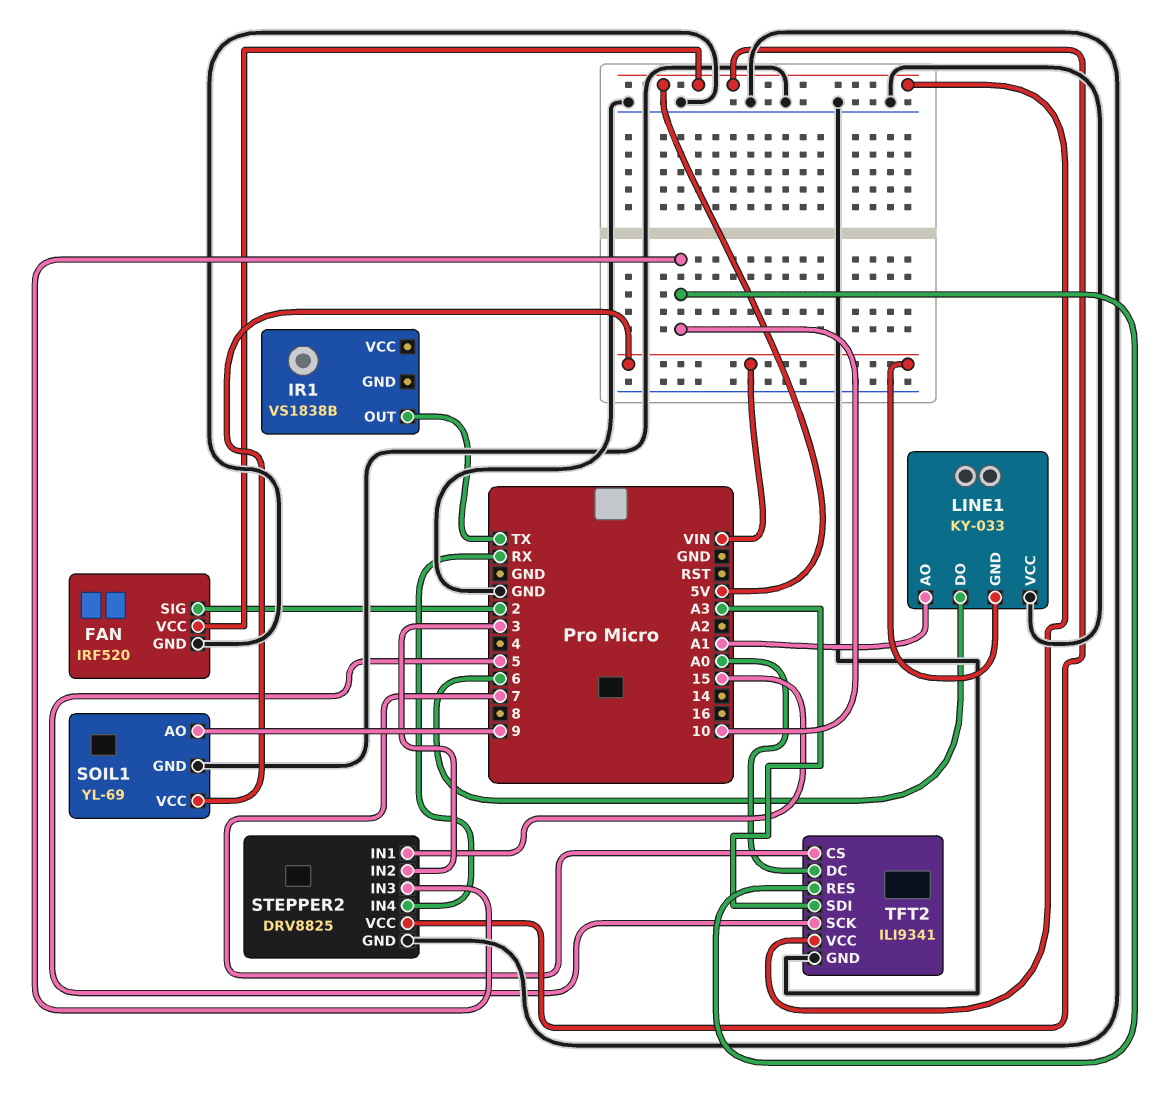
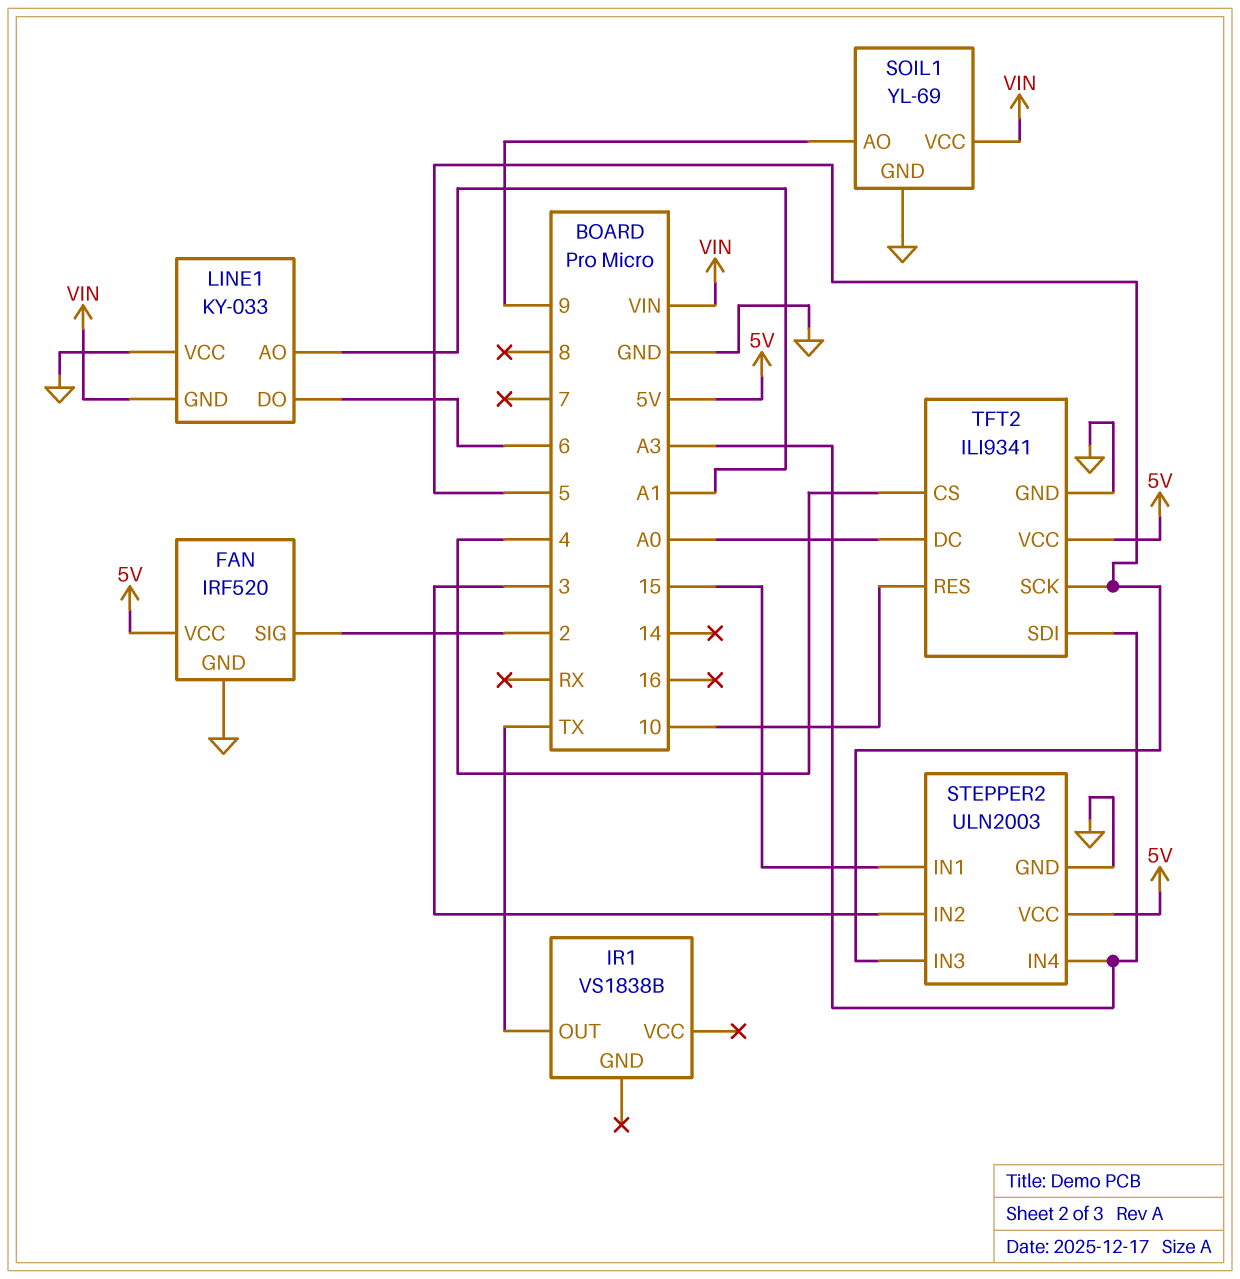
STEPPER2: DRV8825 -> ULN2003
STEPPER2 pin IN3: 10 -> 5
STEPPER2 pin IN4: RX -> A3
TFT2 pin CS: 7 -> 4

